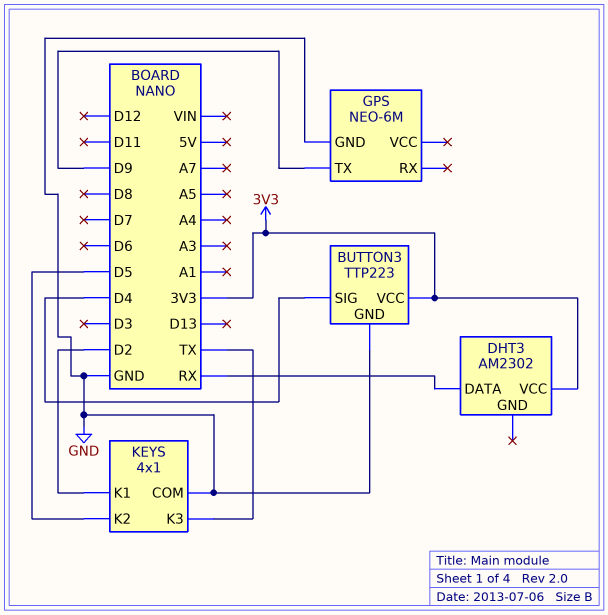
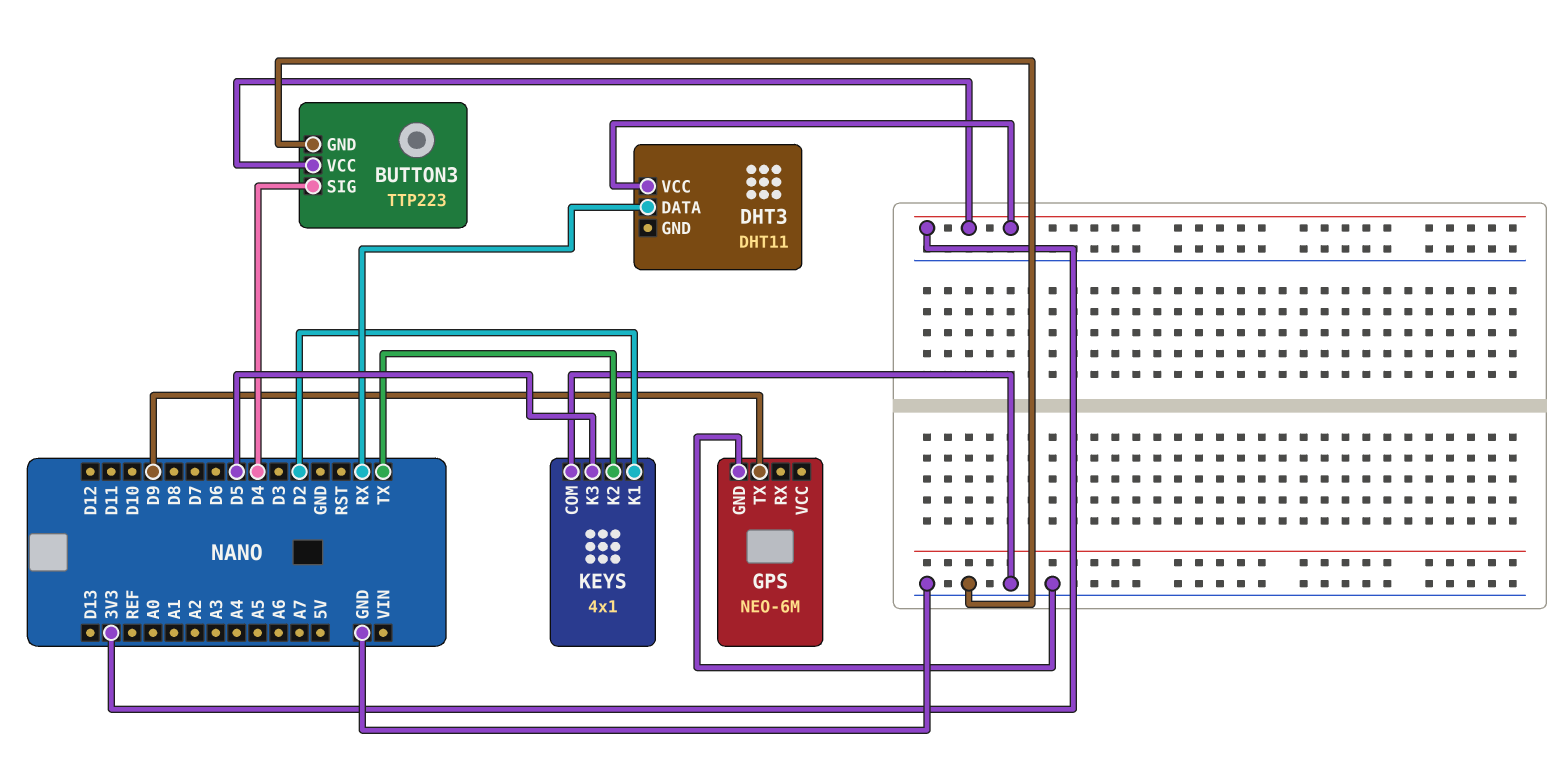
DHT3: AM2302 -> DHT11
KEYS pin K2: D5 -> TX
KEYS pin K3: TX -> D5

